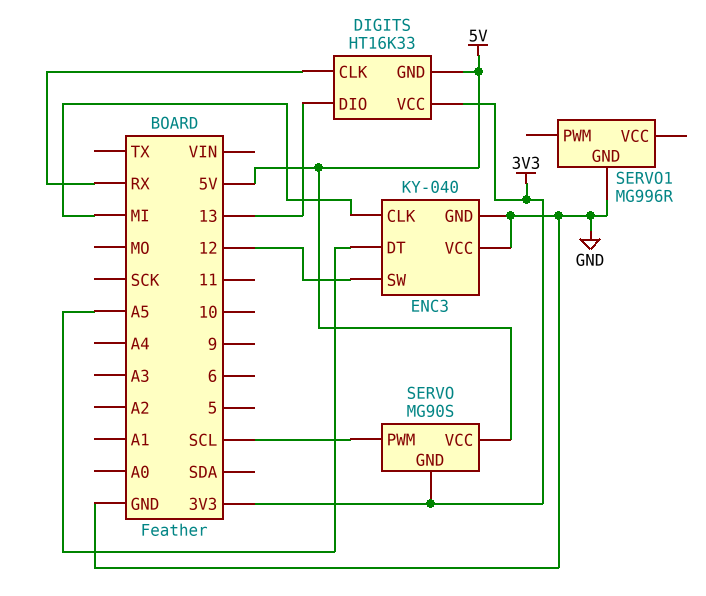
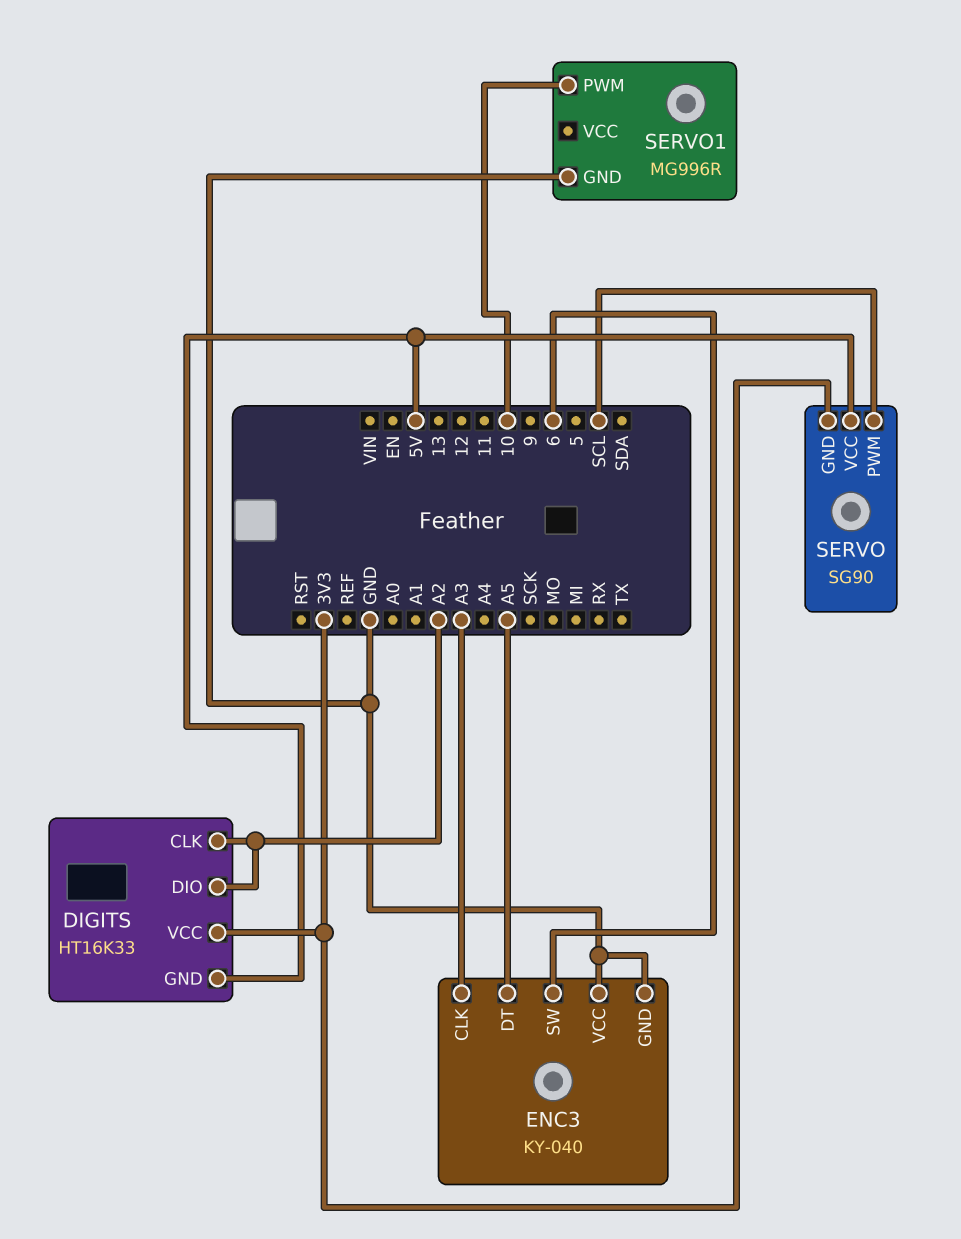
DIGITS pin CLK: RX -> A2
DIGITS pin DIO: 13 -> A2
ENC3 pin CLK: MI -> A3
ENC3 pin SW: 12 -> 6
SERVO: MG90S -> SG90
SERVO1 pin PWM: none -> 10

